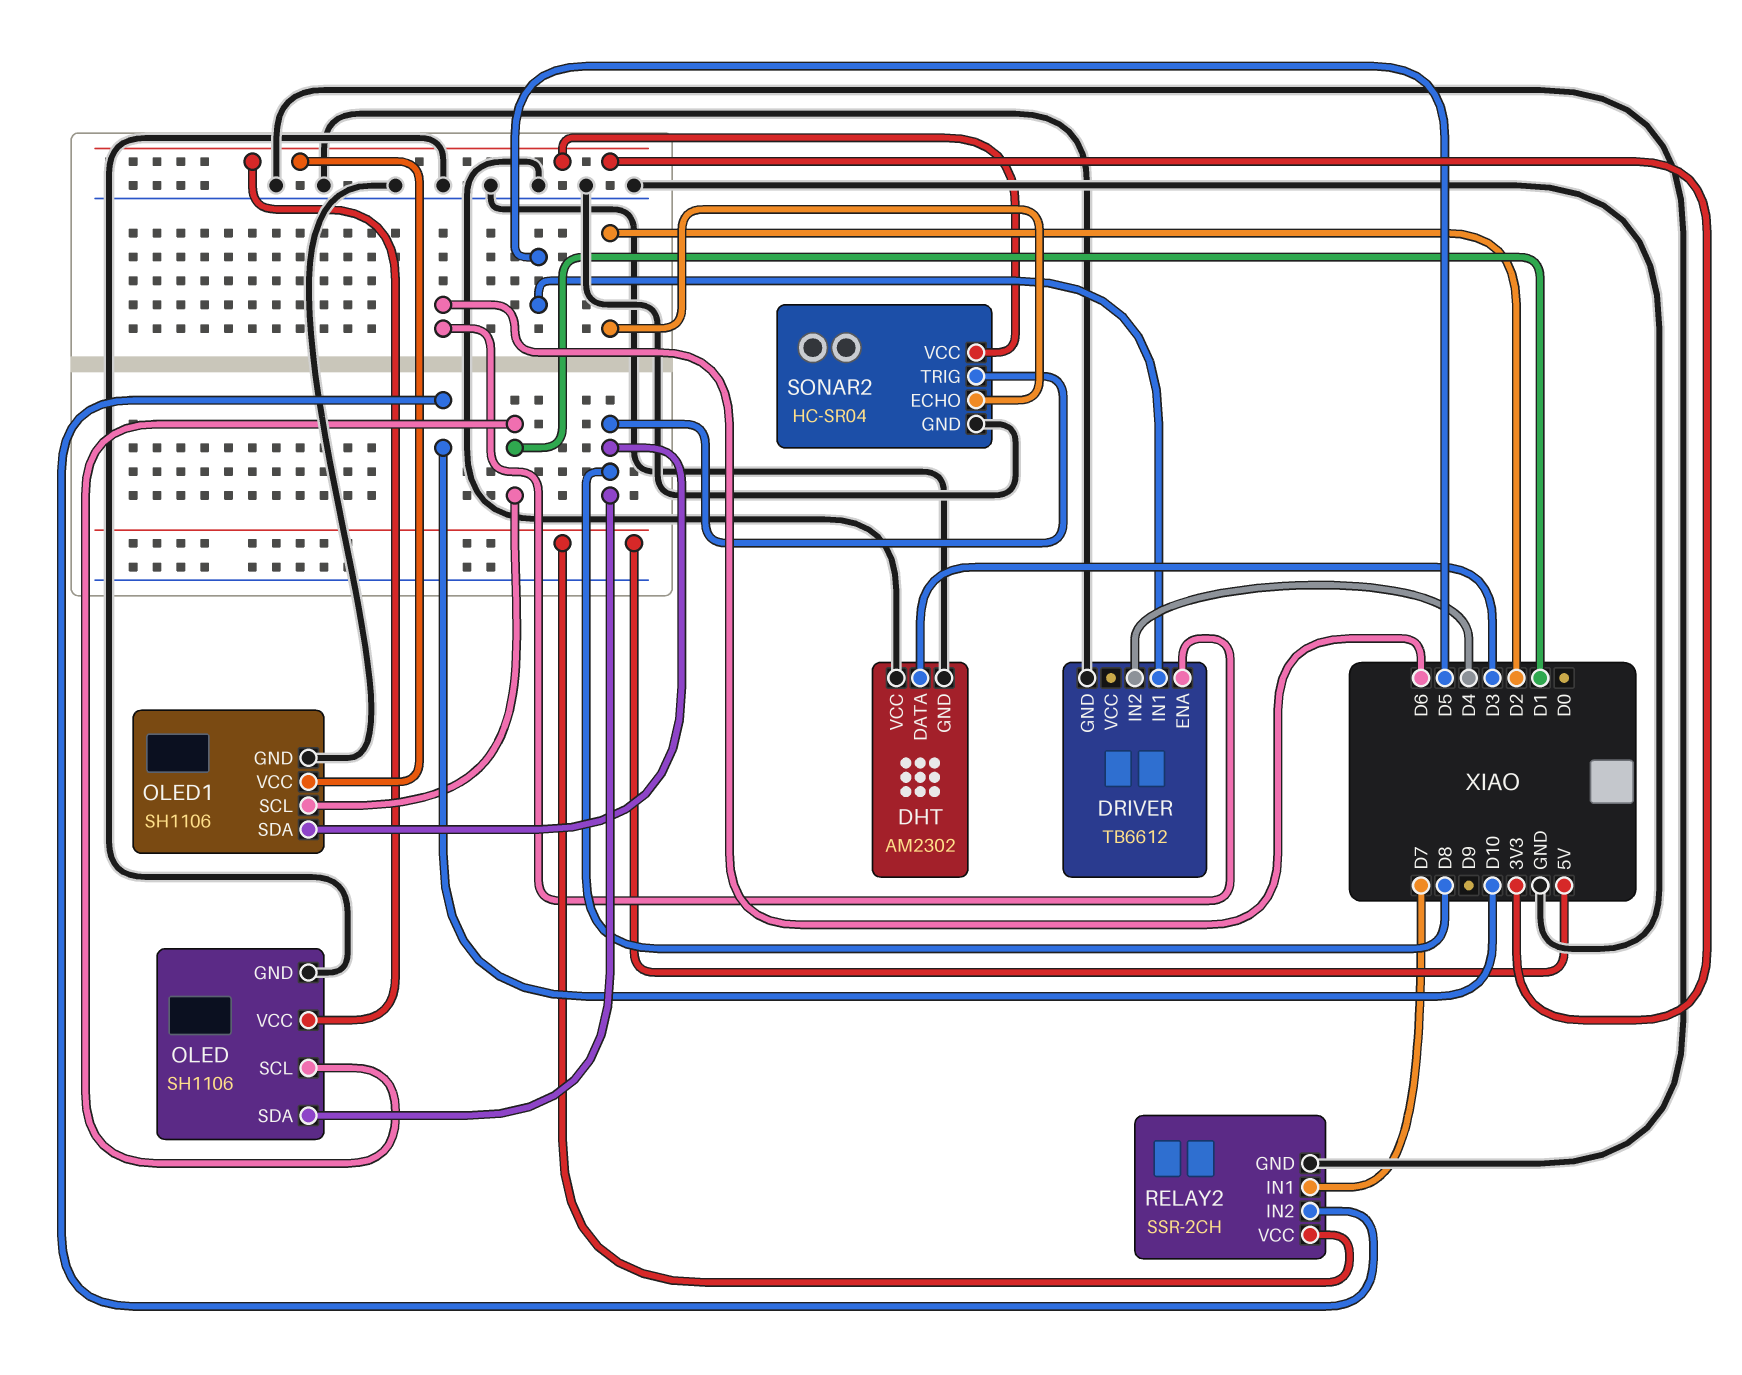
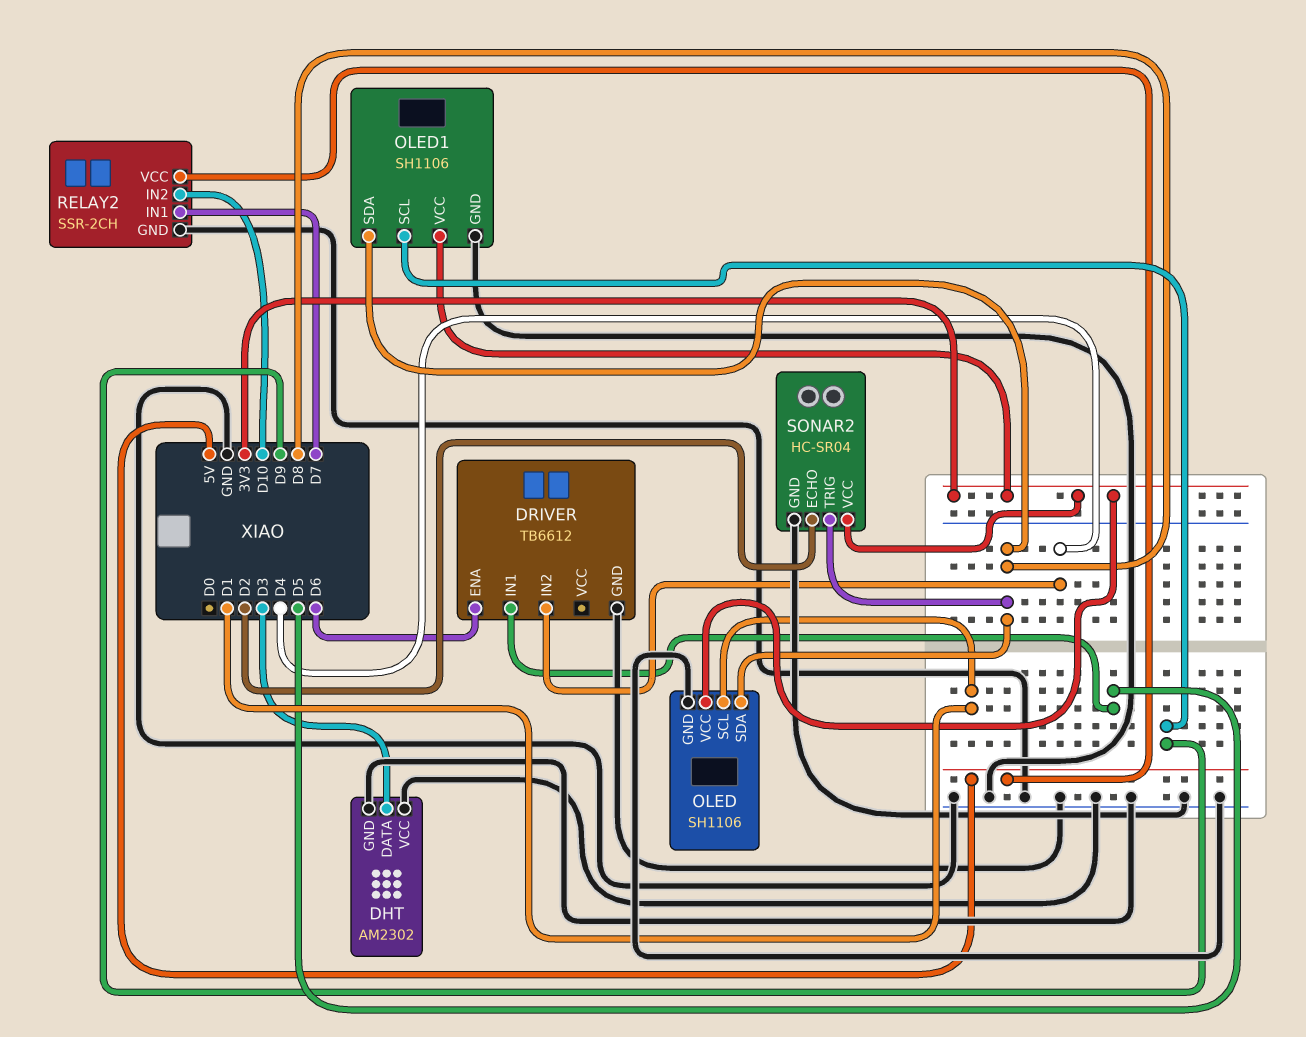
OLED1 pin SCL: D1 -> D9

